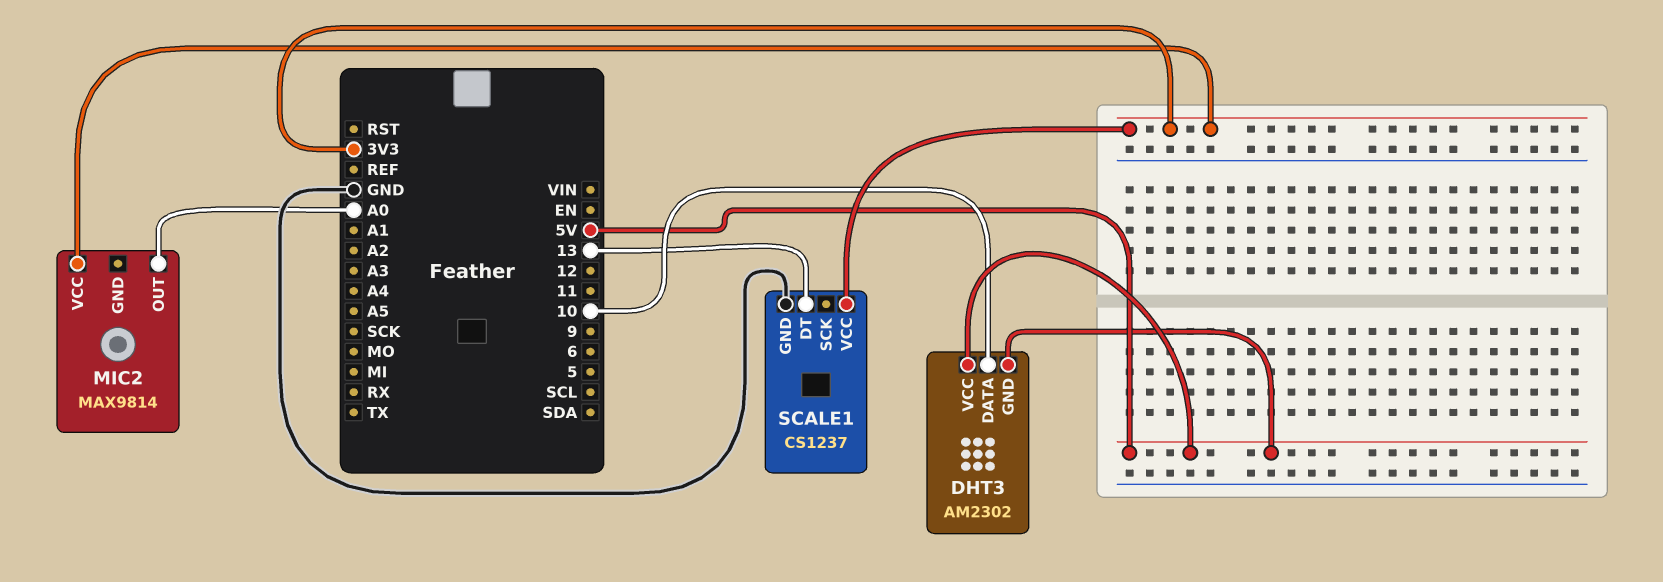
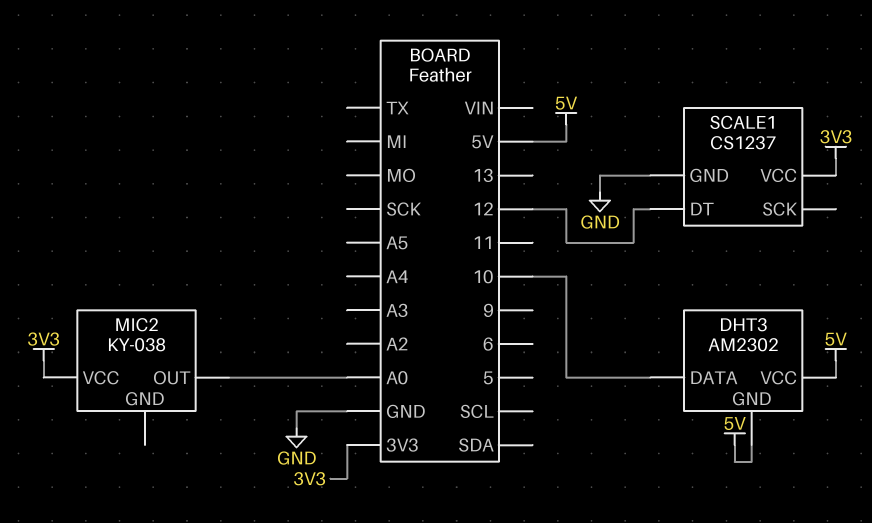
MIC2: MAX9814 -> KY-038
SCALE1 pin DT: 13 -> 12

